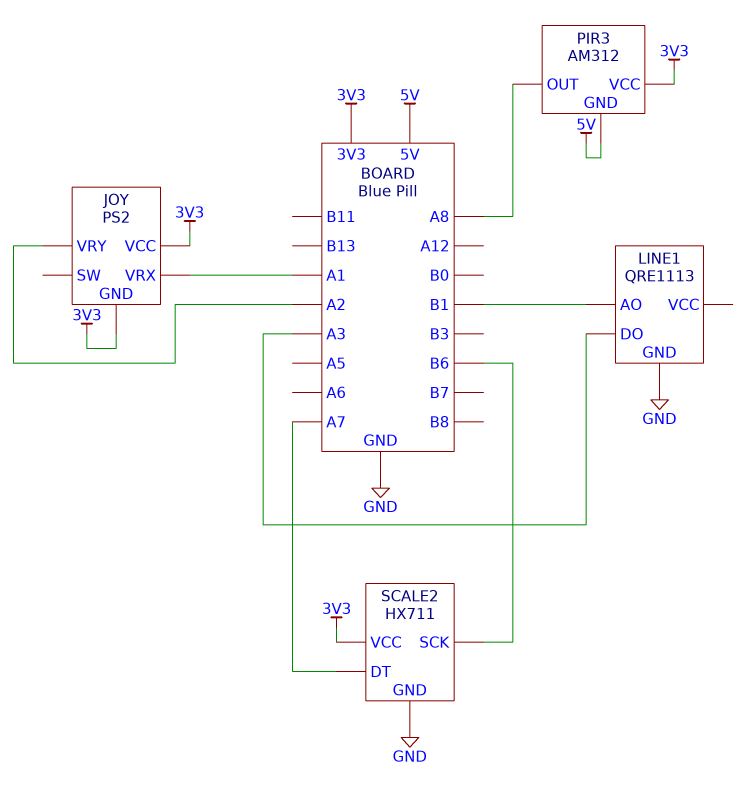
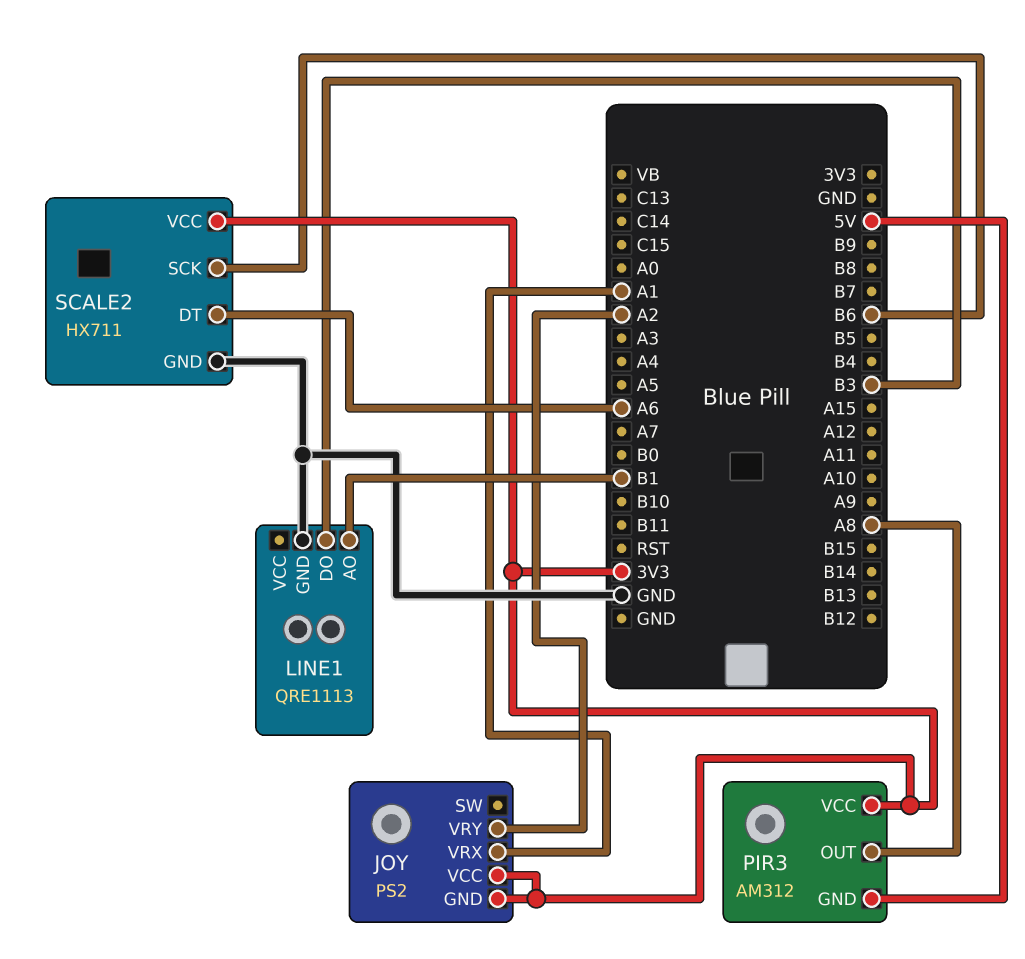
LINE1 pin DO: A3 -> B3
SCALE2 pin DT: A7 -> A6

